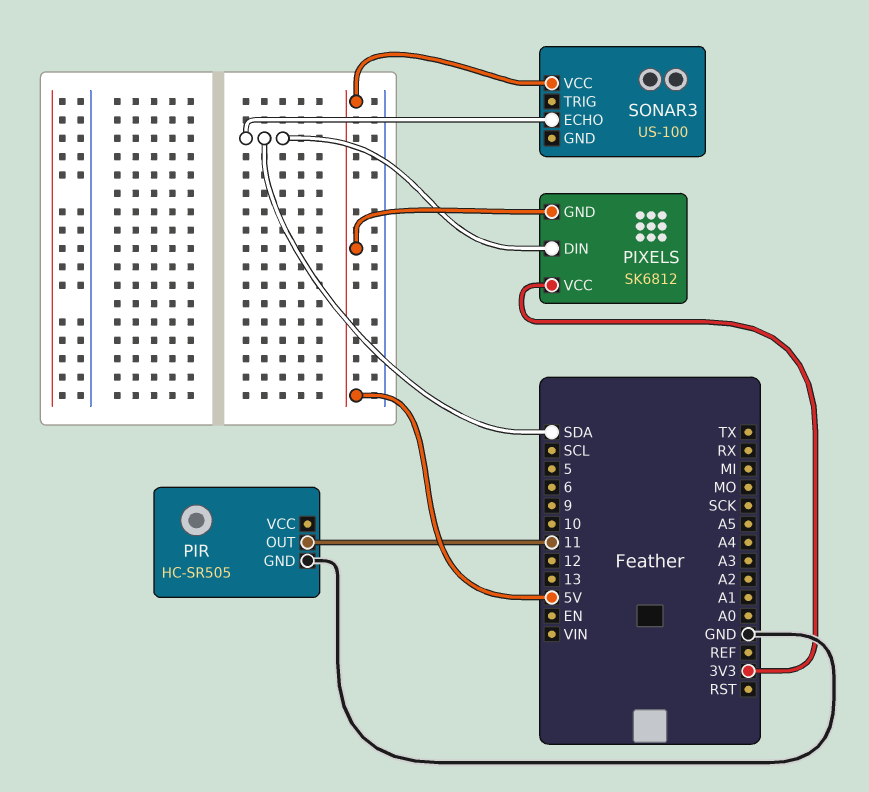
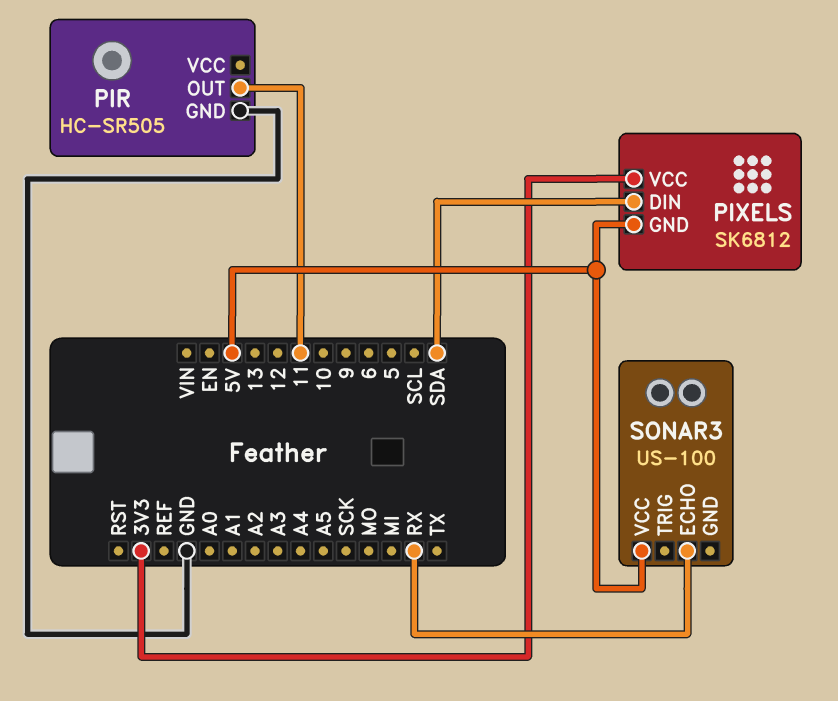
SONAR3 pin ECHO: SDA -> RX

